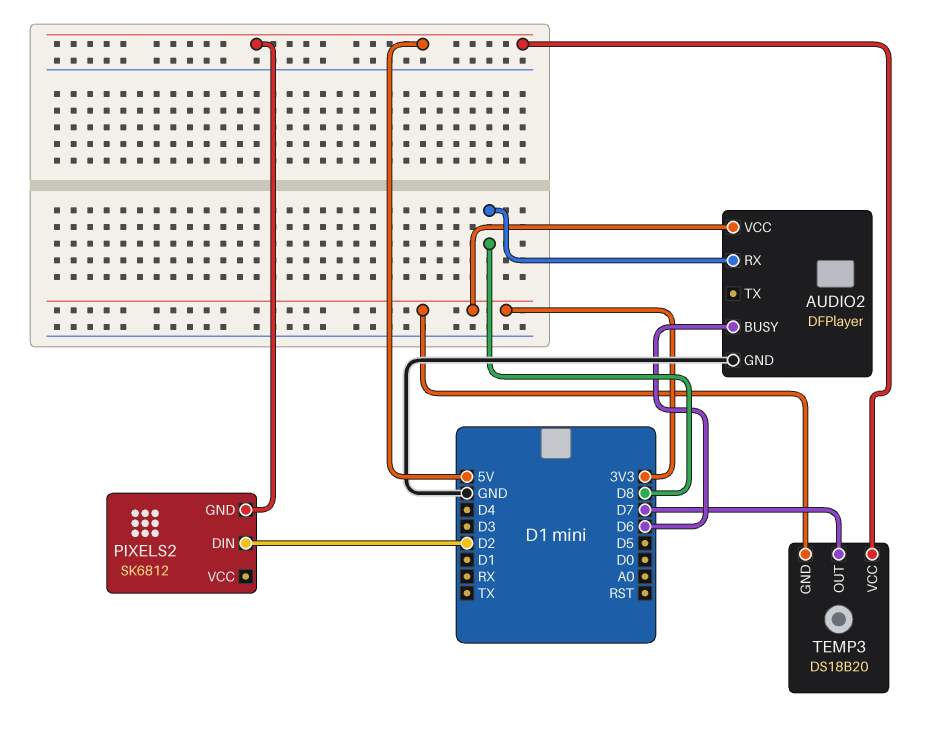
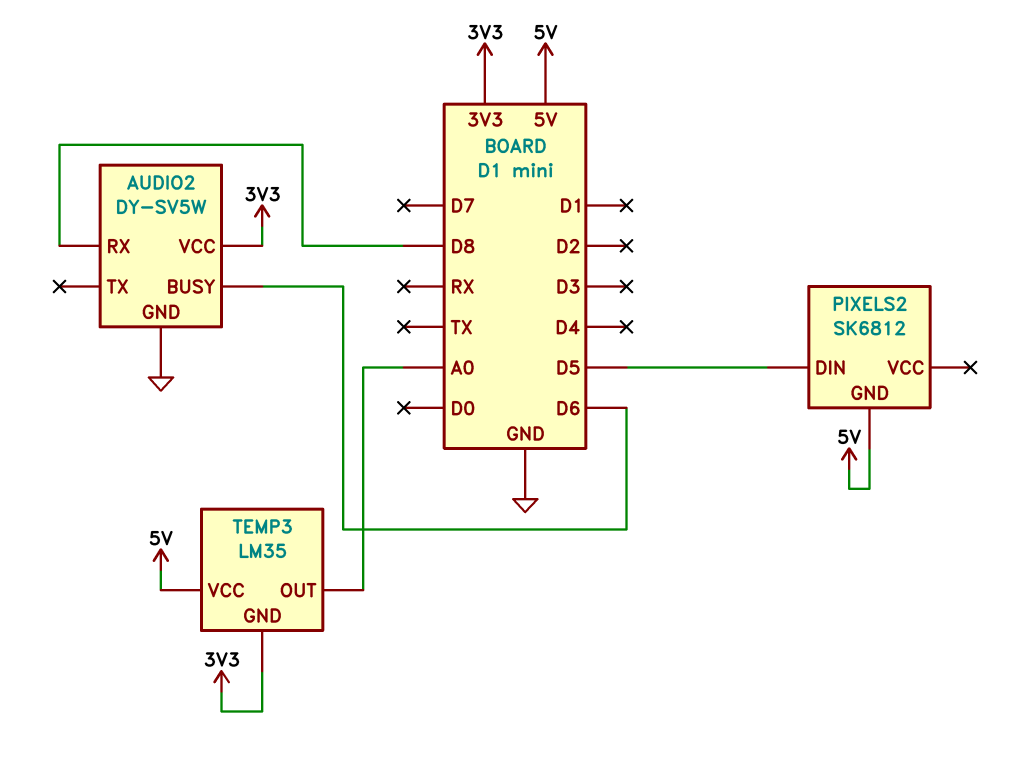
AUDIO2: DFPlayer -> DY-SV5W
PIXELS2 pin DIN: D2 -> D5
TEMP3: DS18B20 -> LM35
TEMP3 pin OUT: D7 -> A0

